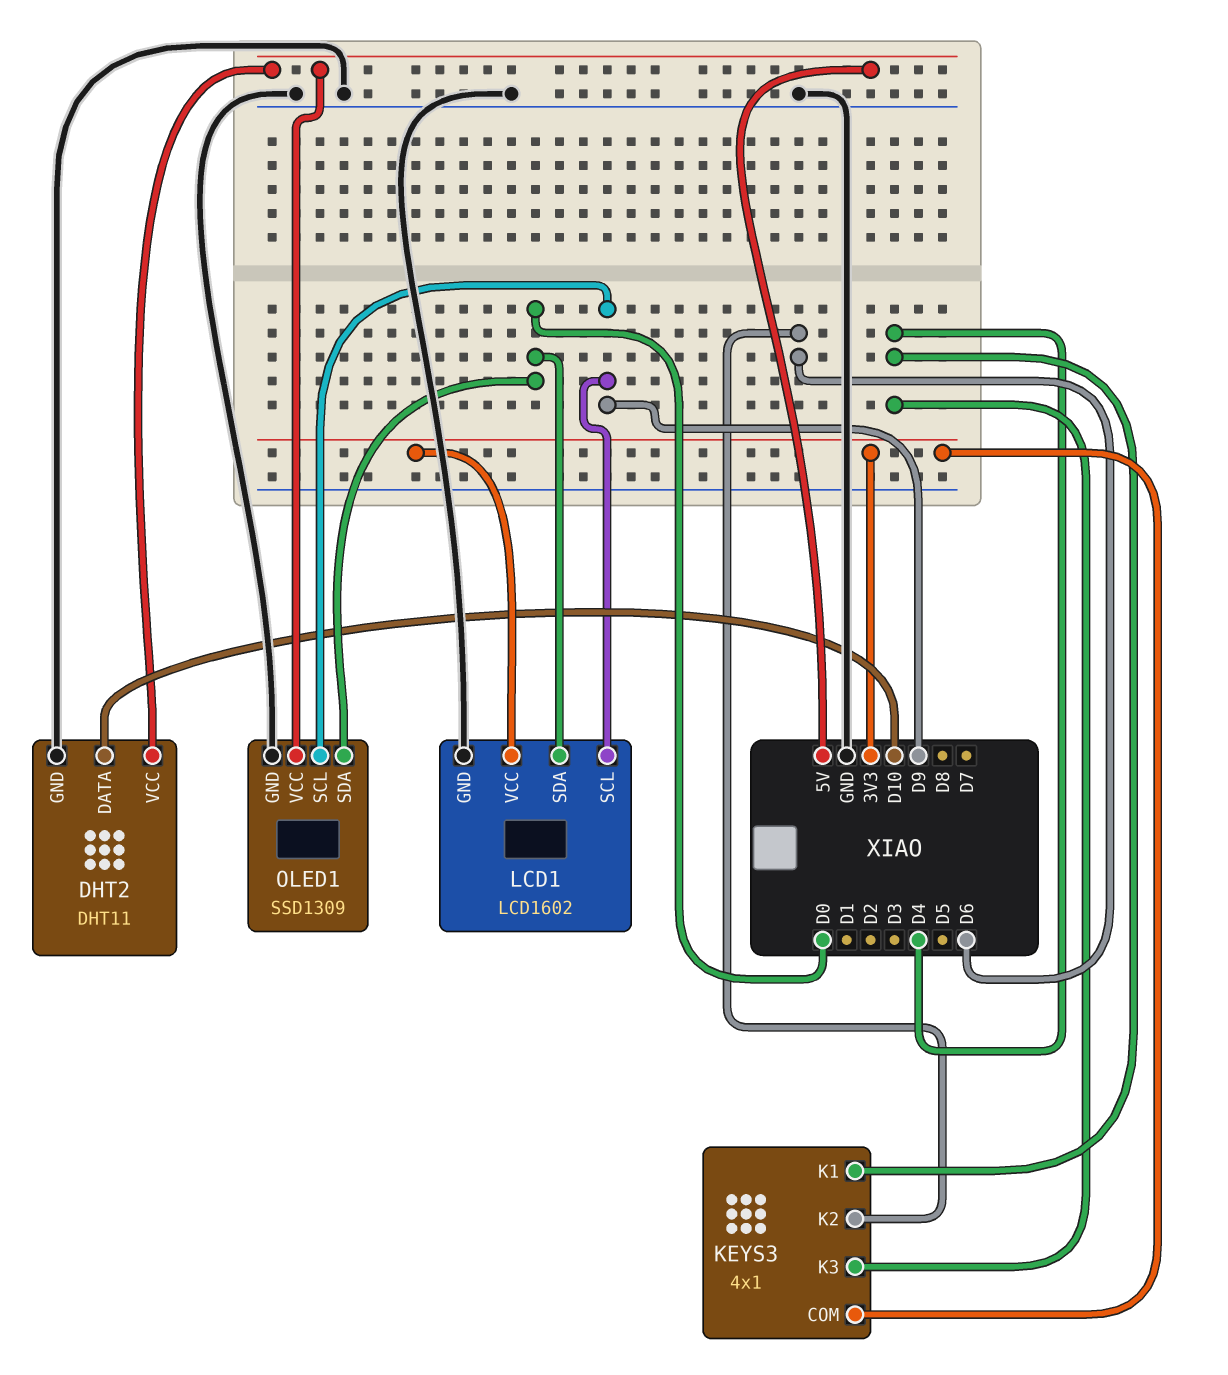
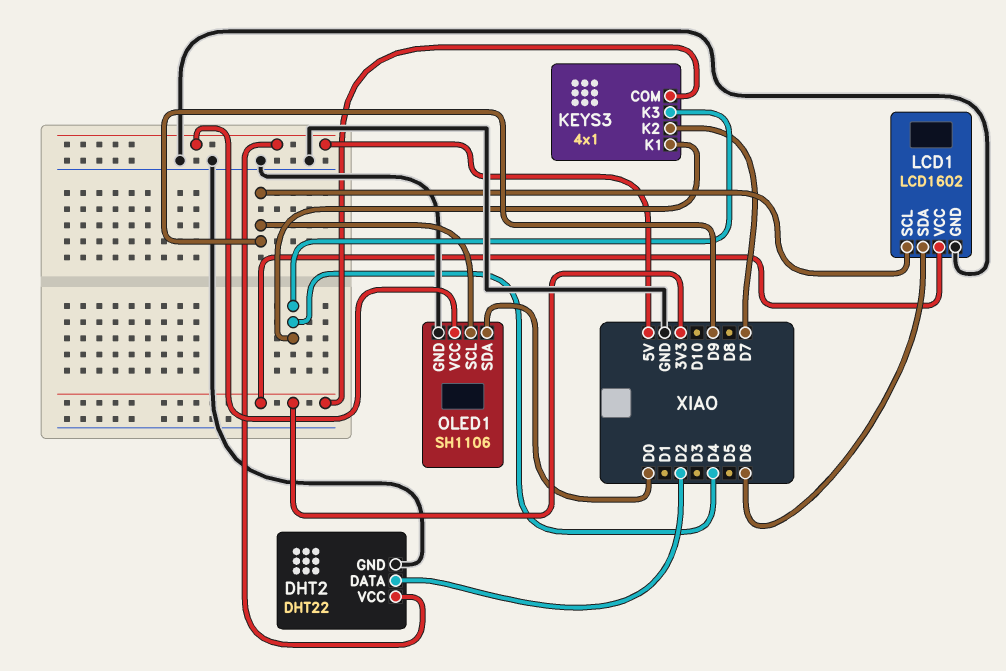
DHT2: DHT11 -> DHT22
DHT2 pin DATA: D10 -> D2
KEYS3 pin K2: D6 -> D7
LCD1 pin SDA: D0 -> D6
OLED1: SSD1309 -> SH1106

